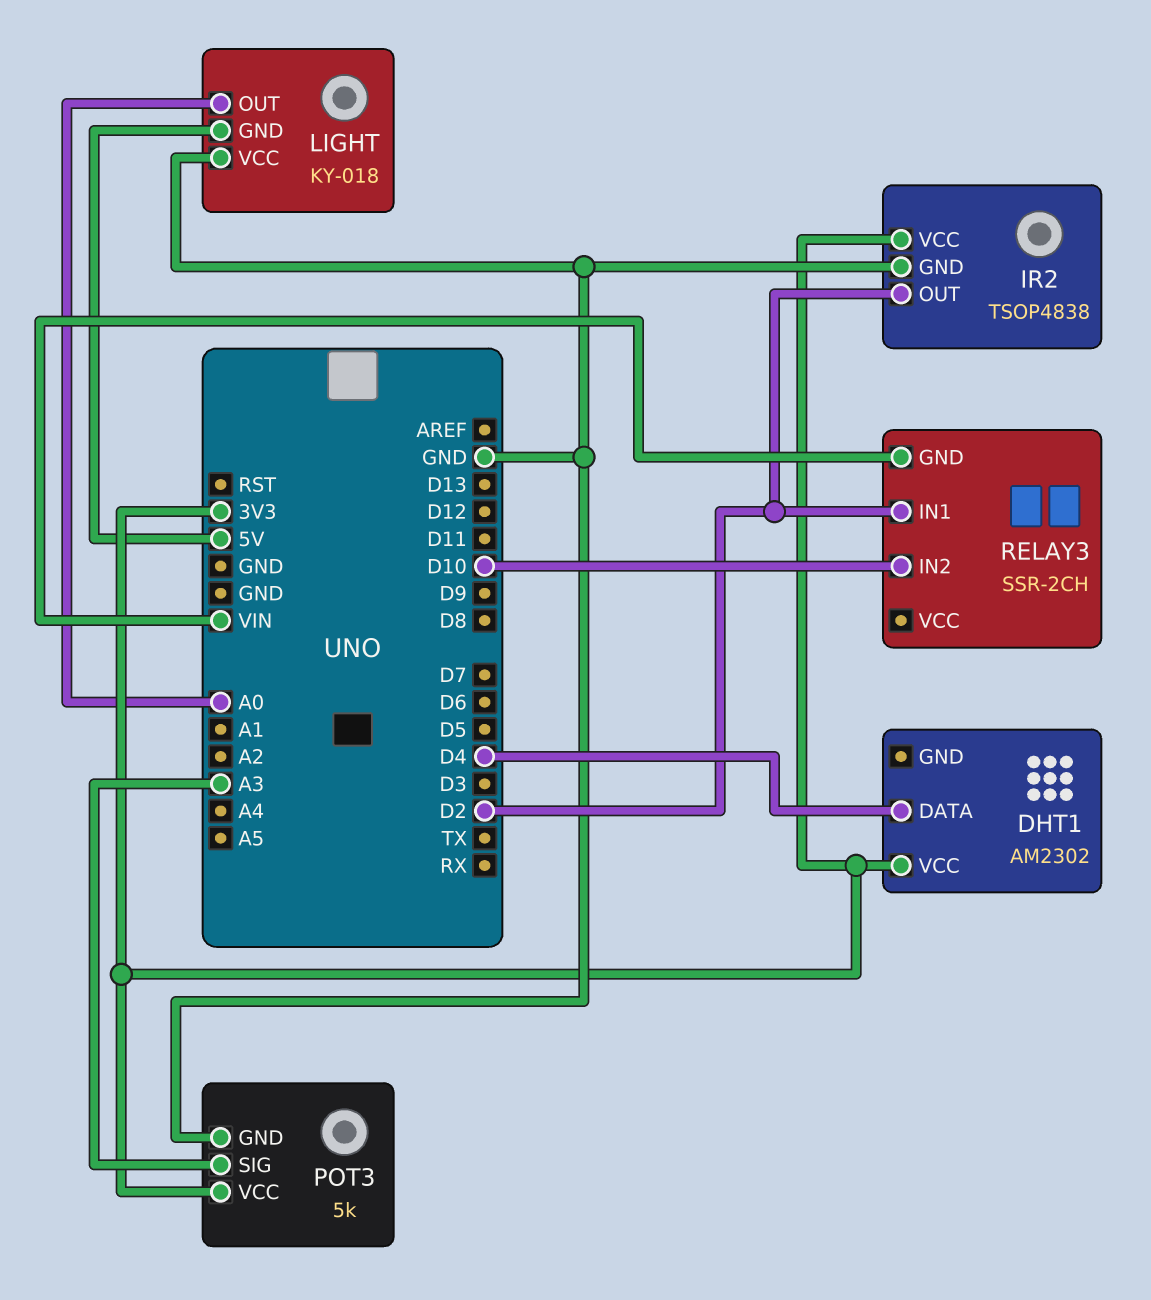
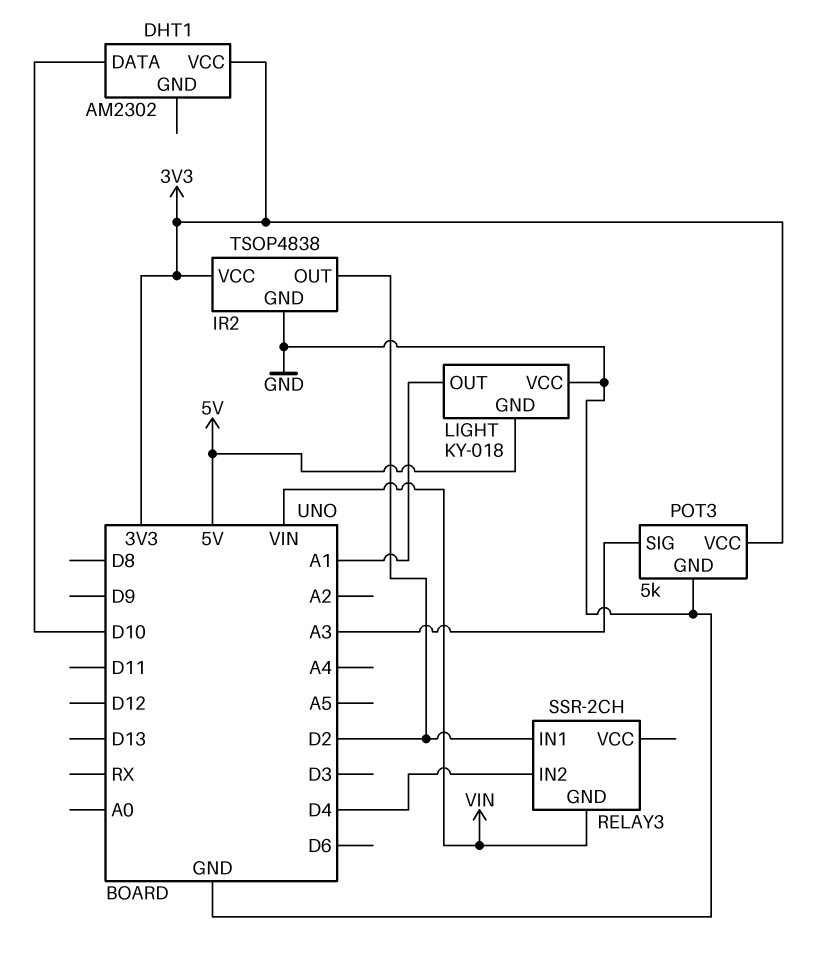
DHT1 pin DATA: D4 -> D10
LIGHT pin OUT: A0 -> A1
RELAY3 pin IN2: D10 -> D4

